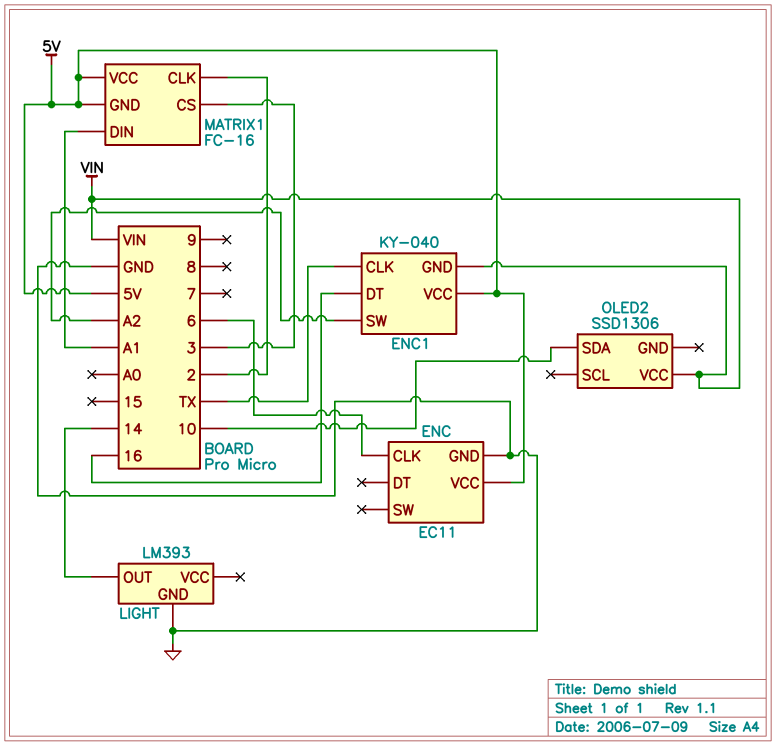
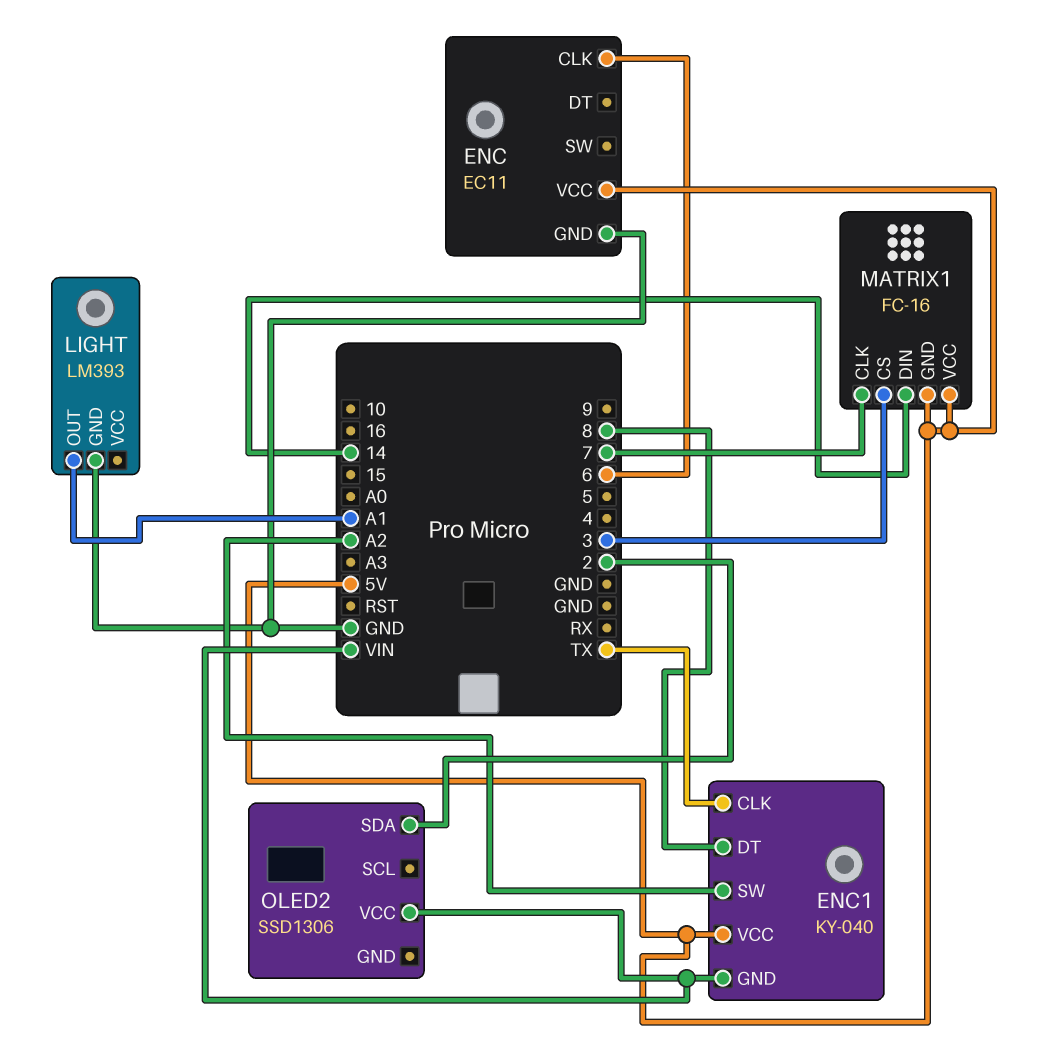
ENC1 pin DT: 16 -> 8
LIGHT pin OUT: 14 -> A1
MATRIX1 pin CLK: 2 -> 7
MATRIX1 pin DIN: A1 -> 14
OLED2 pin SDA: 10 -> 2

